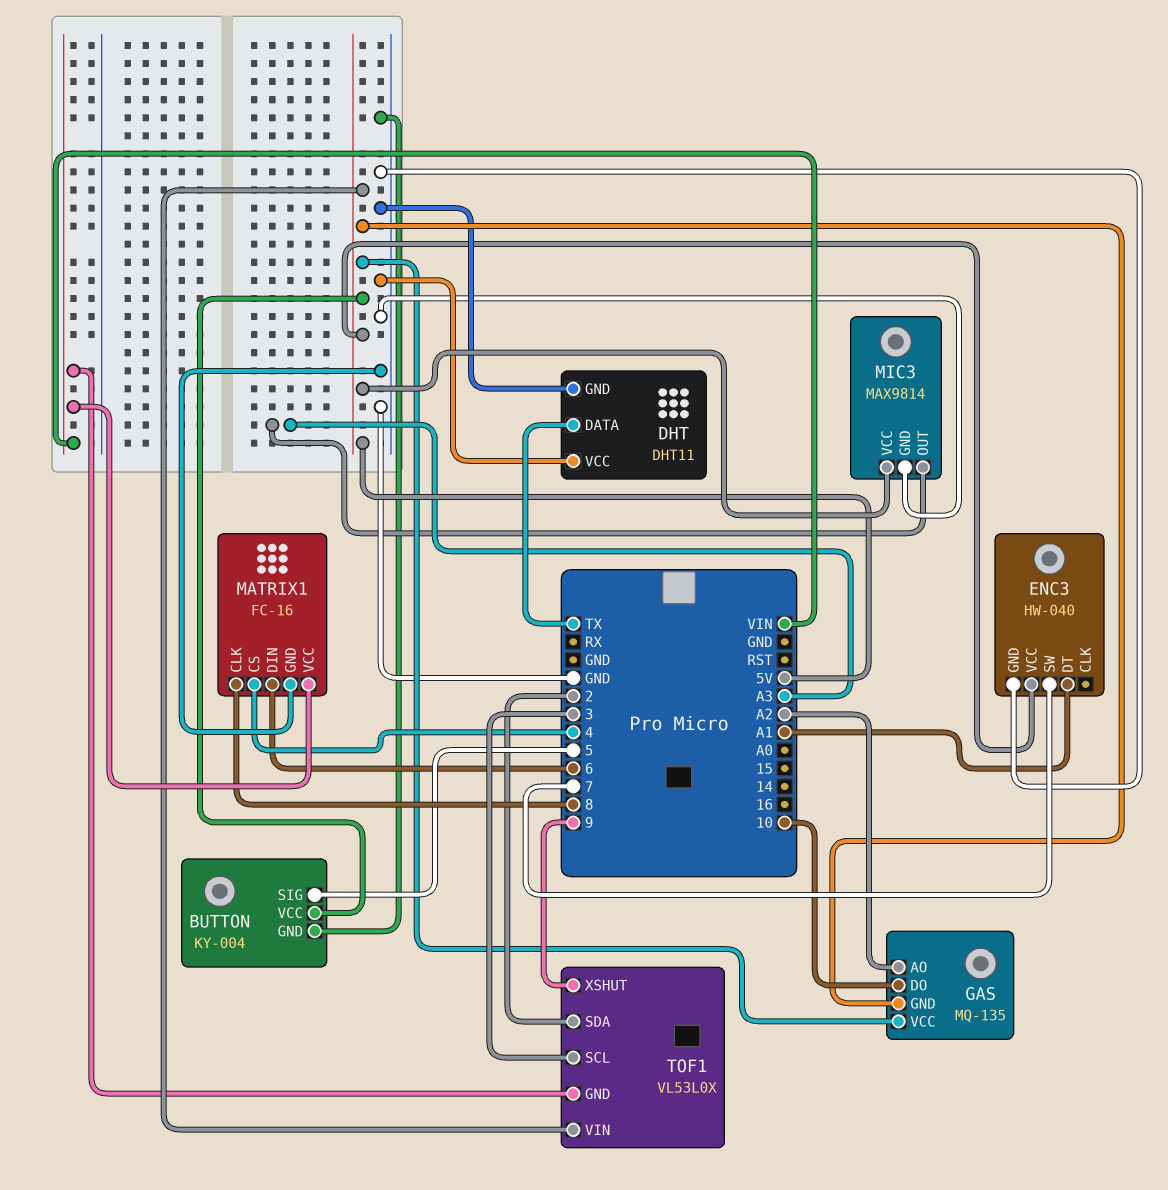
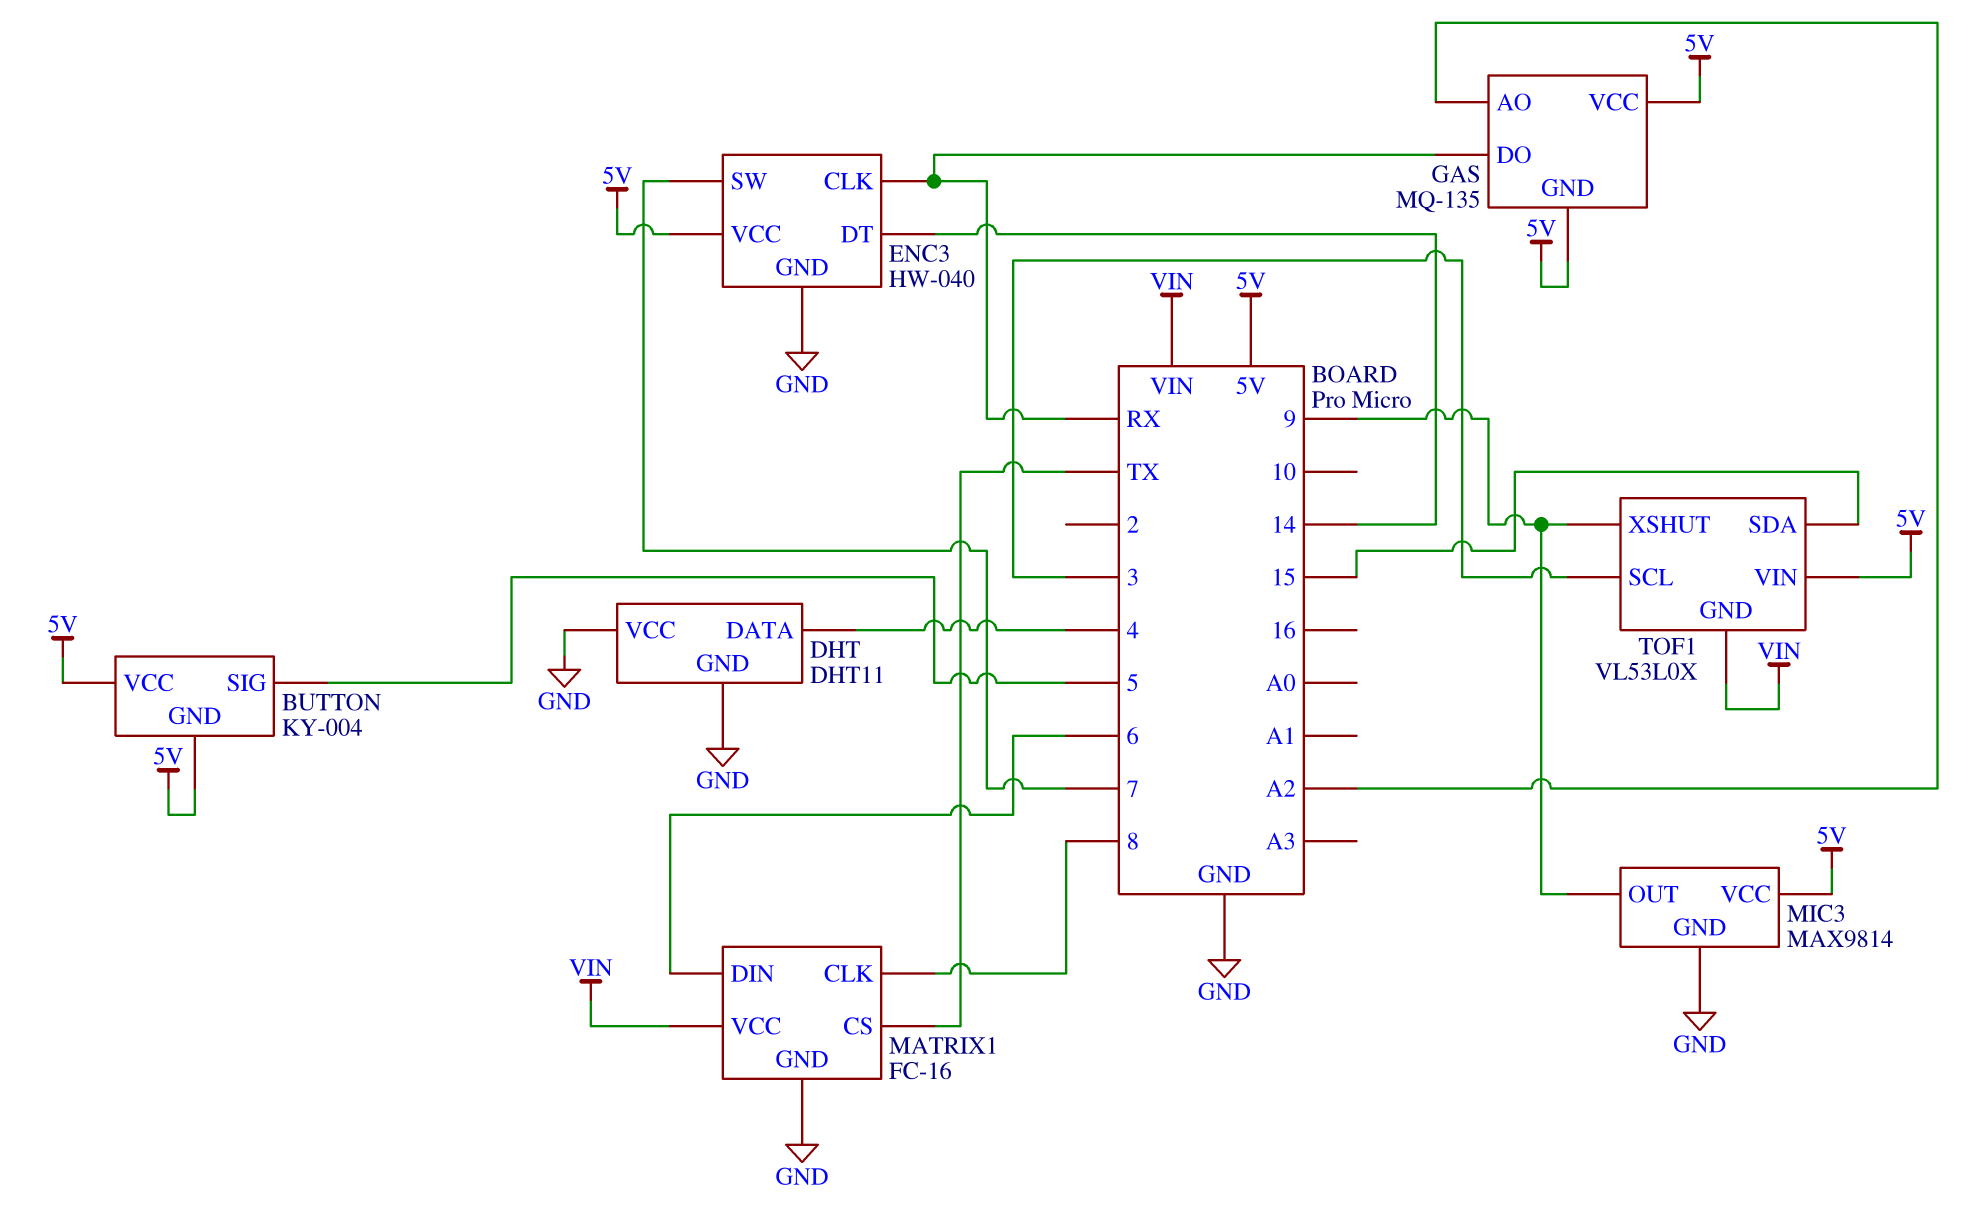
BUTTON pin GND: GND -> 5V
DHT pin DATA: TX -> 4
ENC3 pin CLK: none -> RX
ENC3 pin DT: A1 -> 14
GAS pin DO: 10 -> RX
MATRIX1 pin CS: 4 -> TX
MIC3 pin OUT: A3 -> 9
TOF1 pin SDA: 2 -> 15

